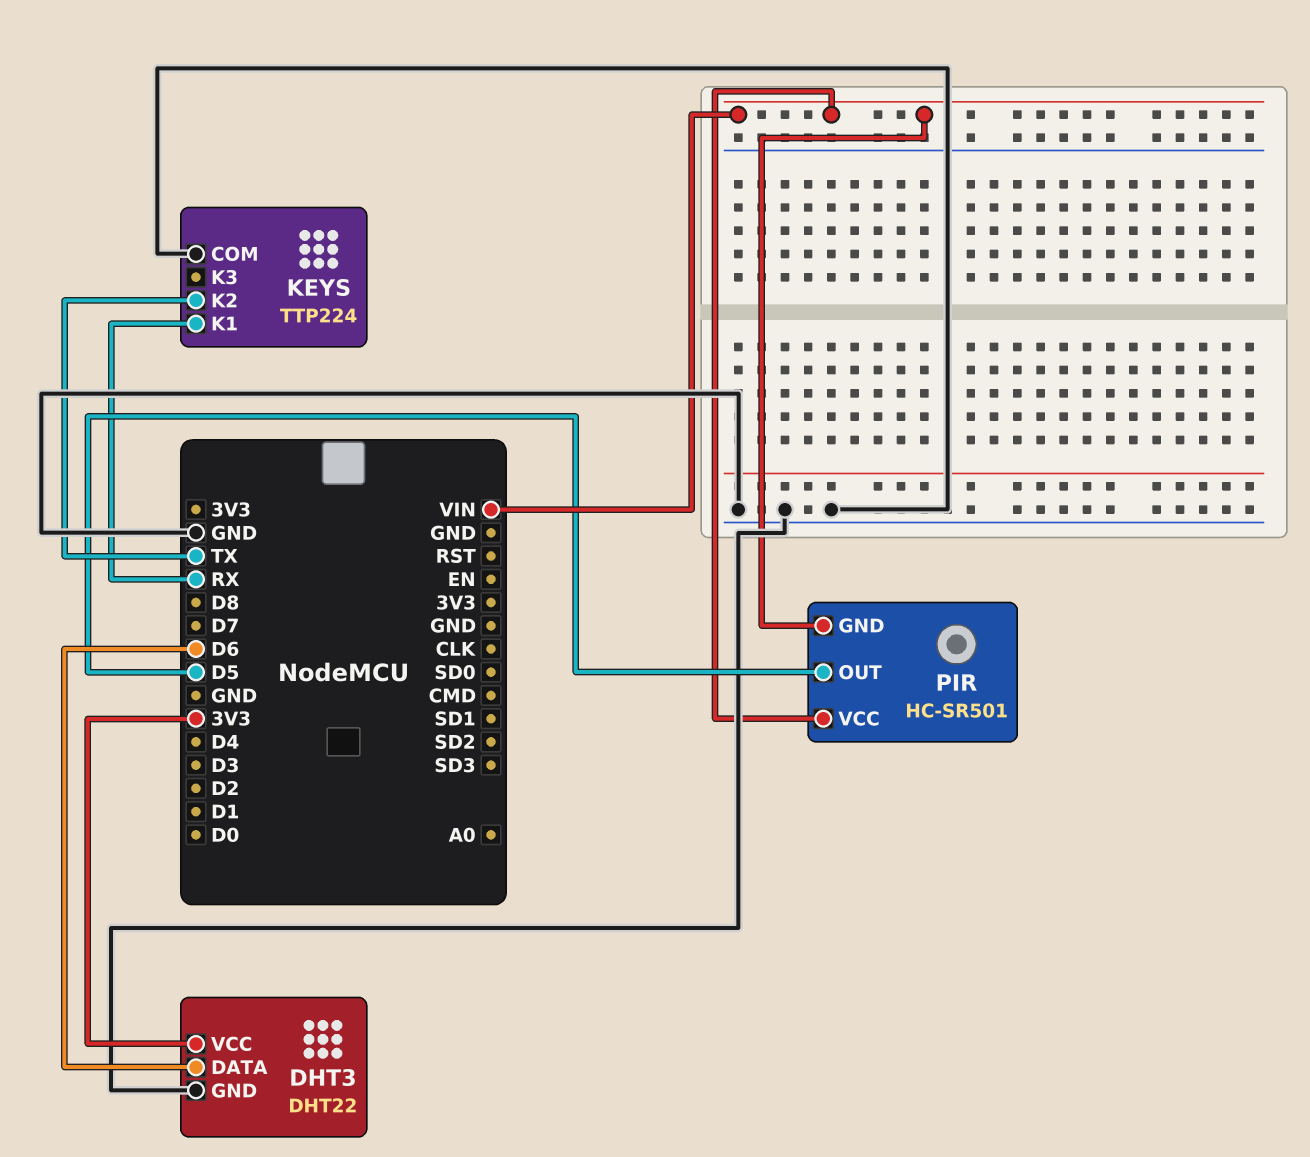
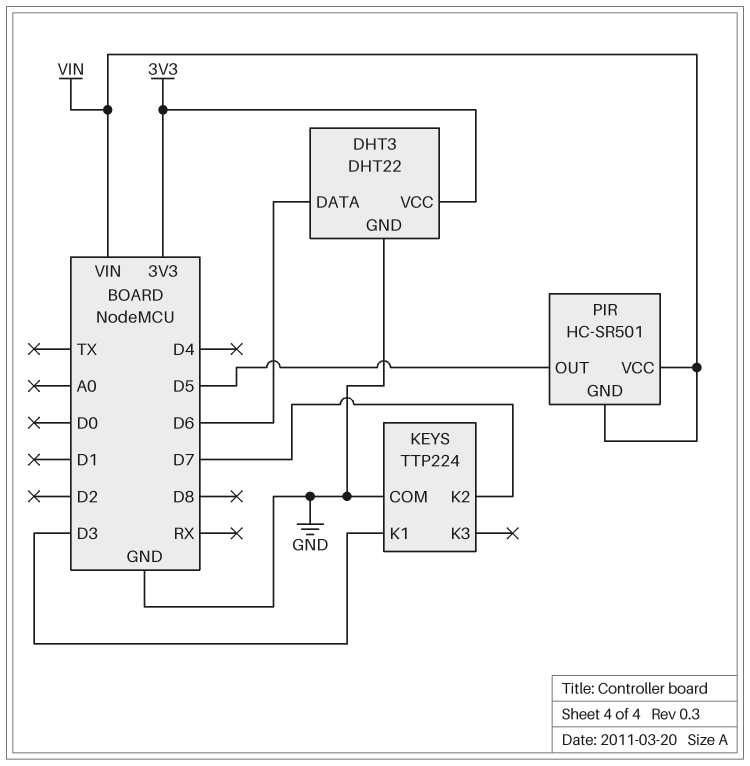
KEYS pin K1: RX -> D3
KEYS pin K2: TX -> D7

